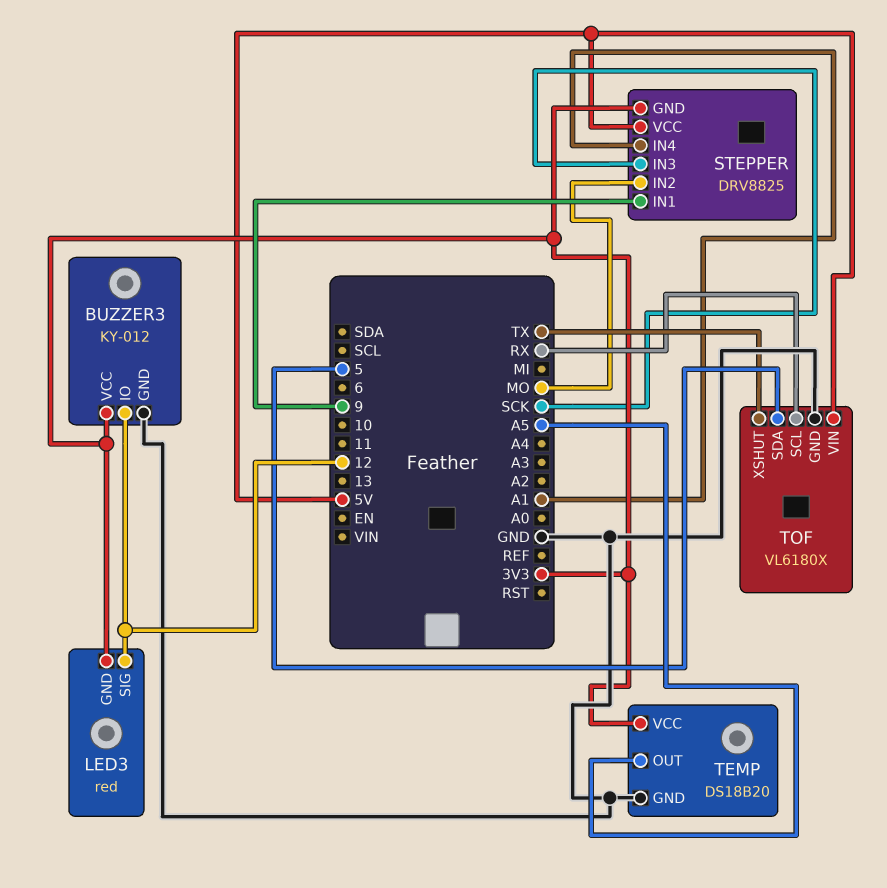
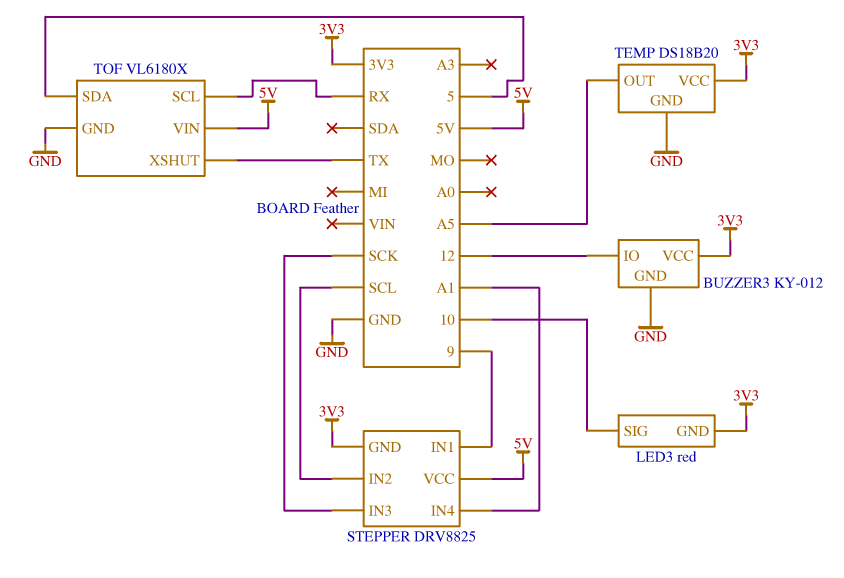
LED3 pin SIG: 12 -> 10
STEPPER pin IN2: MO -> SCL

